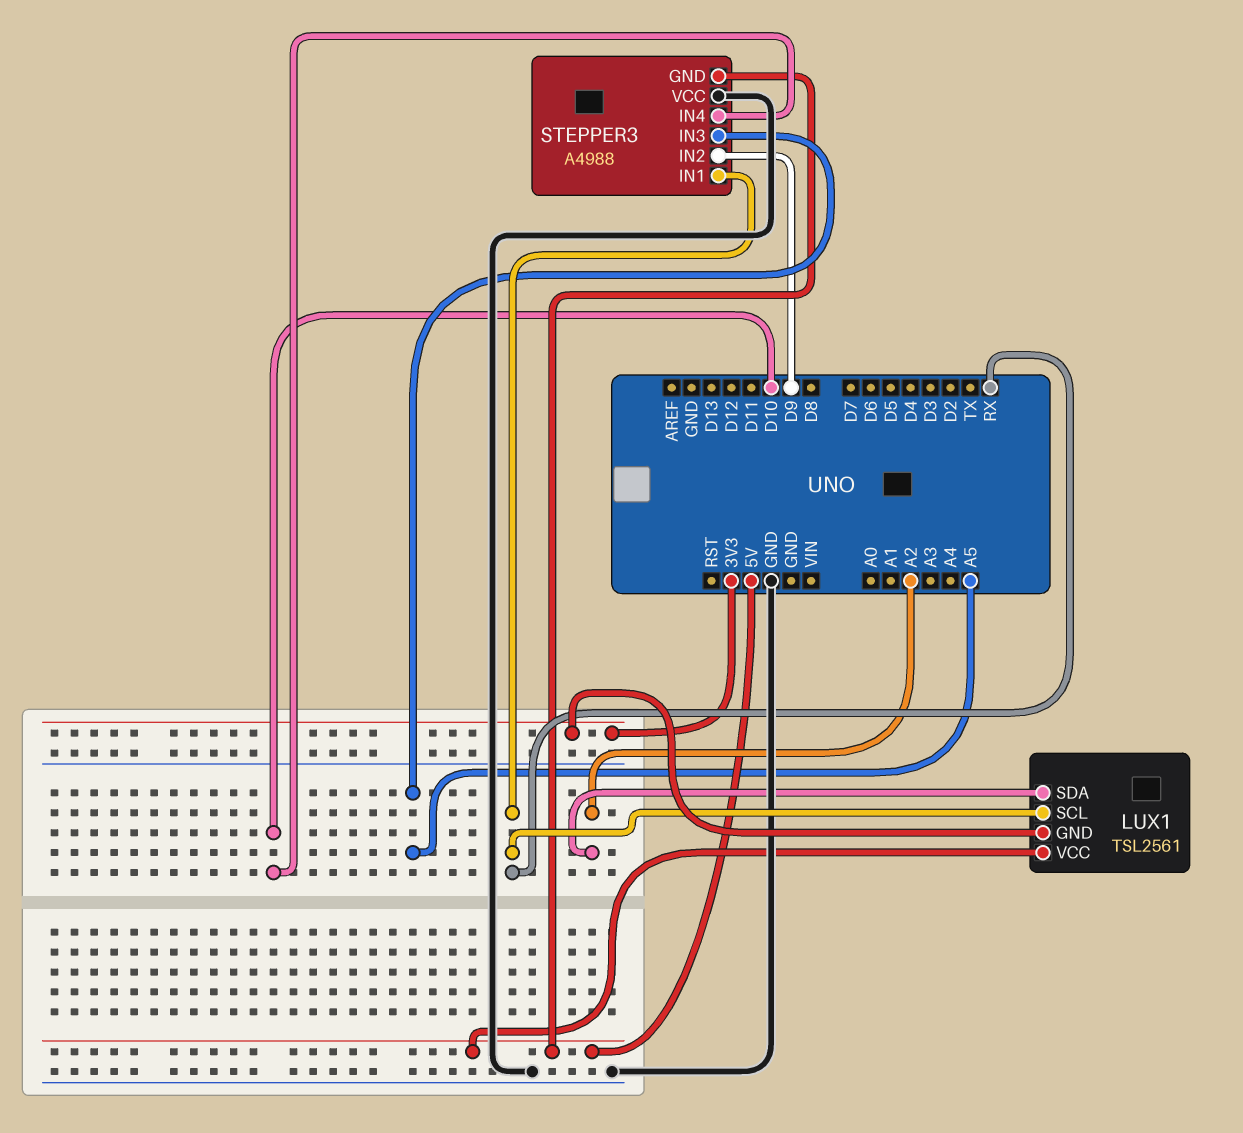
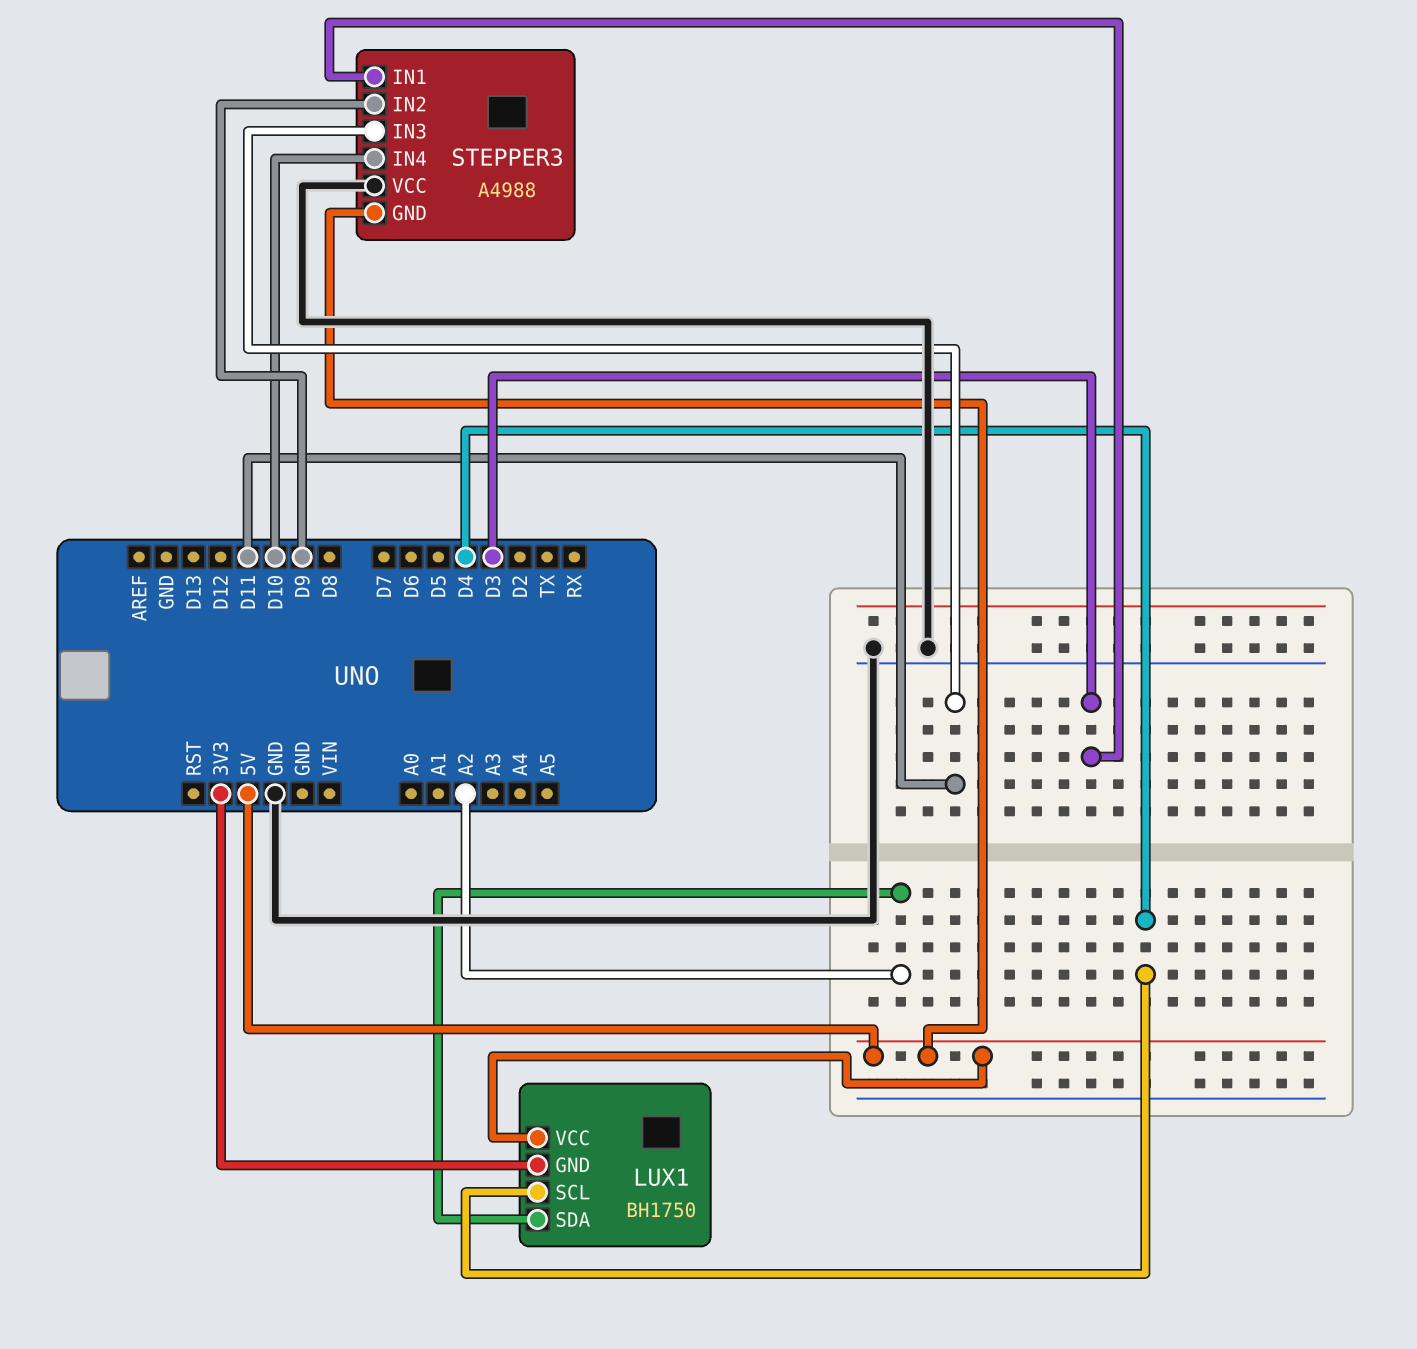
LUX1: TSL2561 -> BH1750
LUX1 pin SCL: RX -> D4
STEPPER3 pin IN1: RX -> D3
STEPPER3 pin IN3: A5 -> D11

